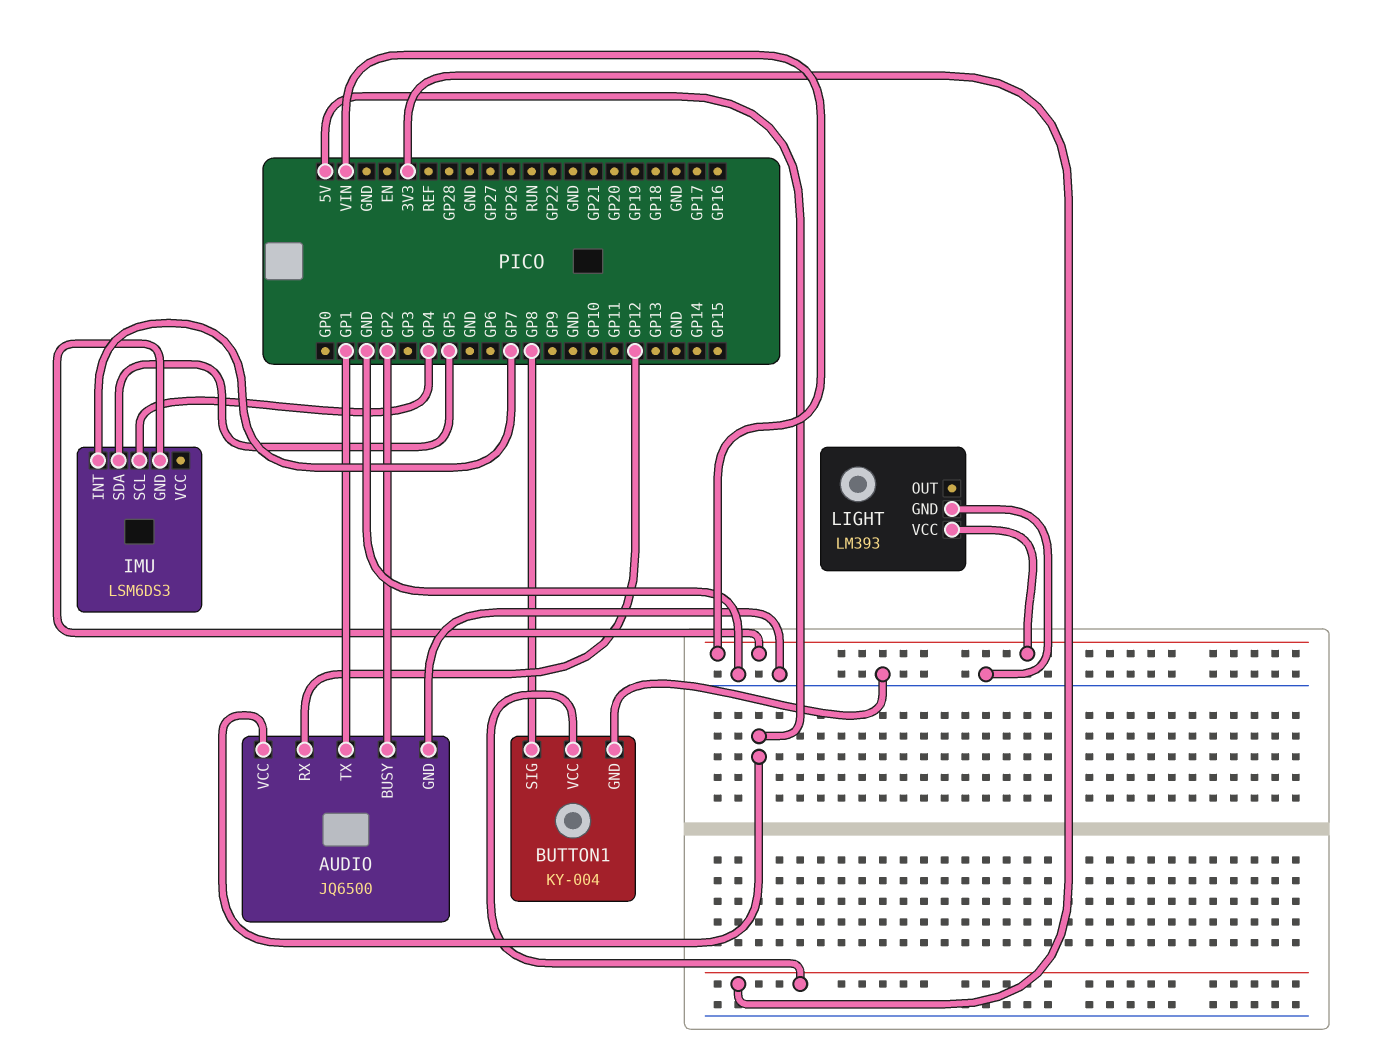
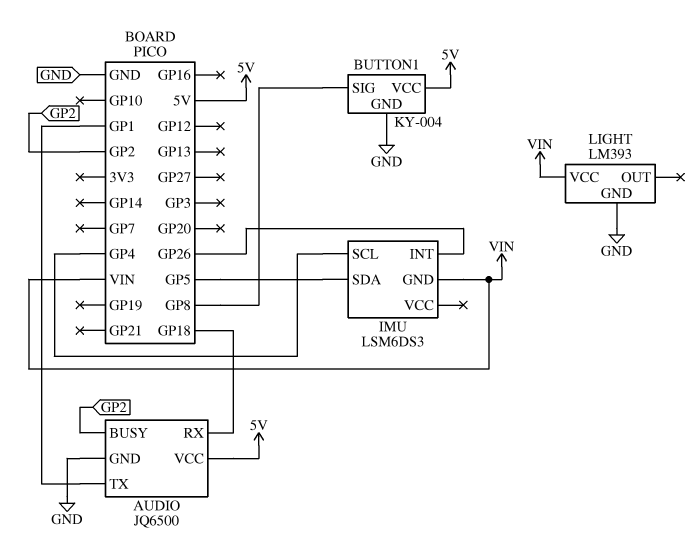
AUDIO pin RX: GP12 -> GP18
BUTTON1 pin VCC: 3V3 -> 5V
IMU pin INT: GP7 -> GP26

